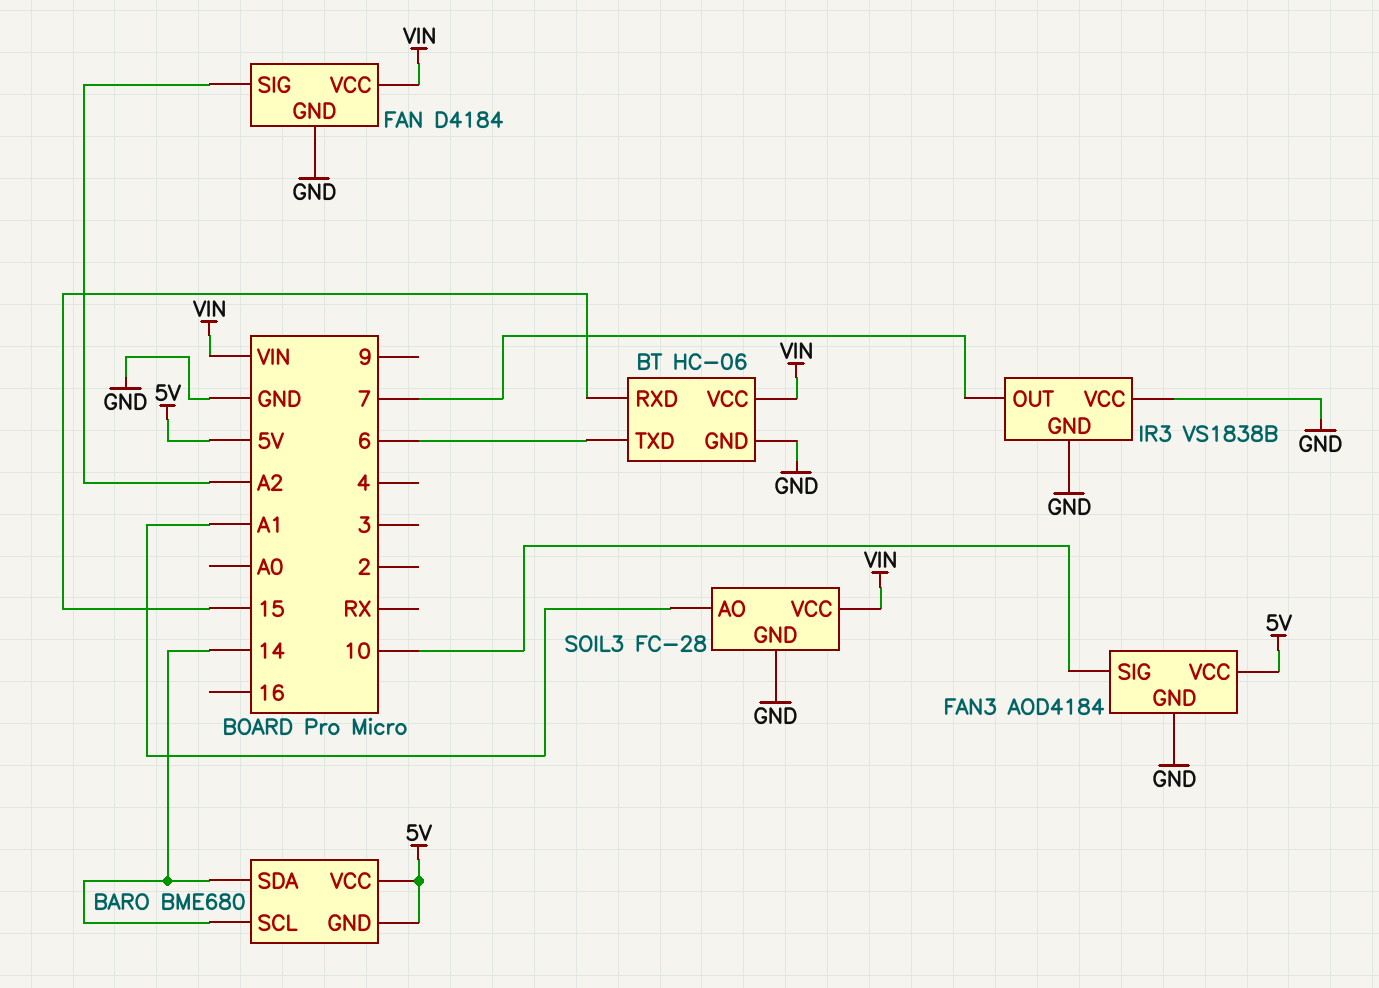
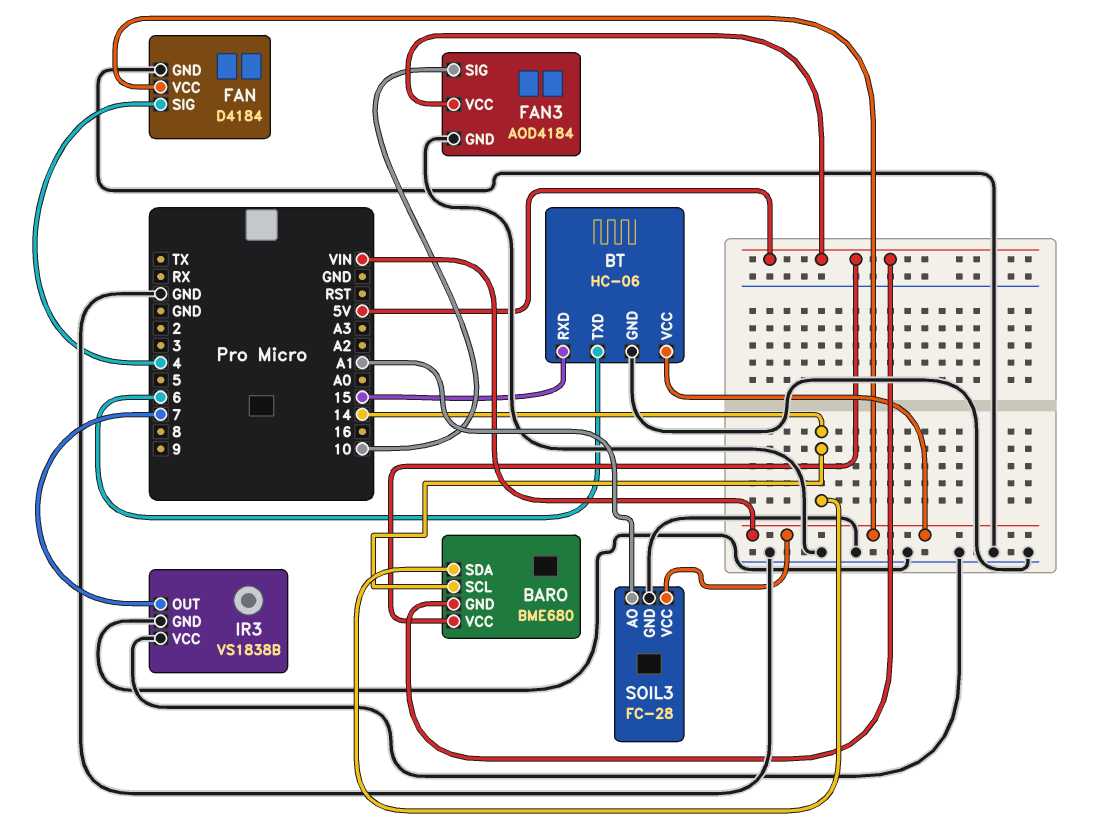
FAN pin SIG: A2 -> 4

